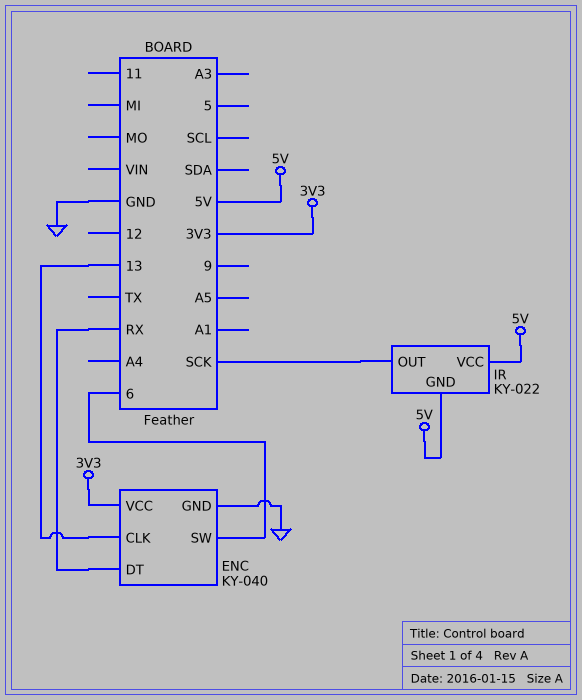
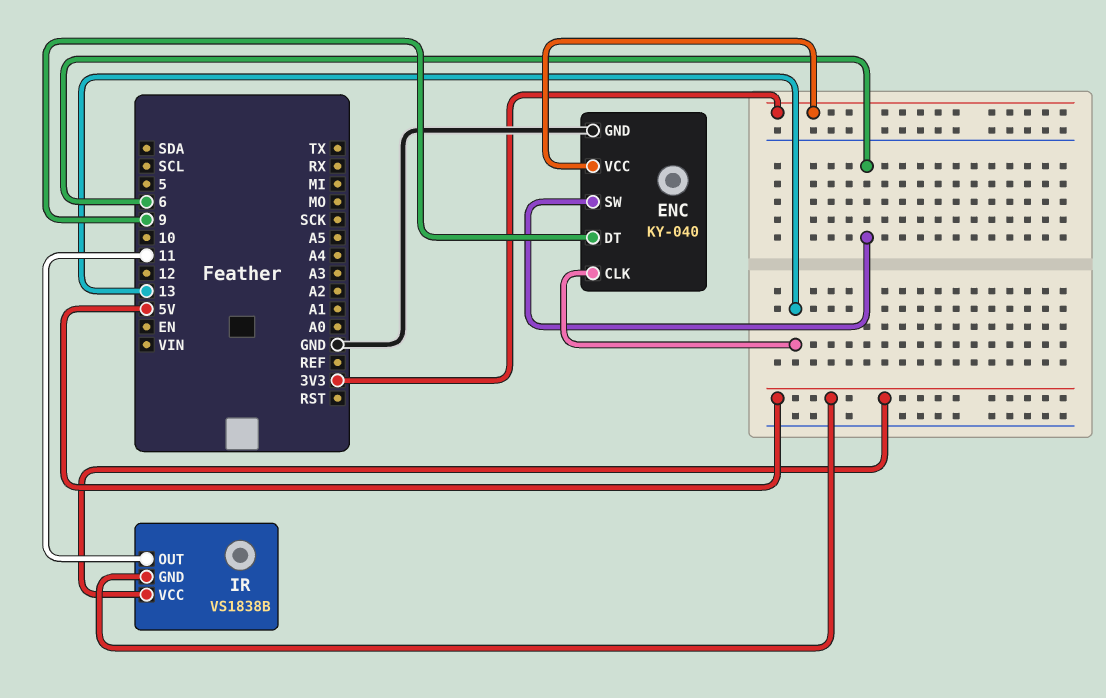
ENC pin DT: RX -> 9
IR: KY-022 -> VS1838B
IR pin OUT: SCK -> 11

